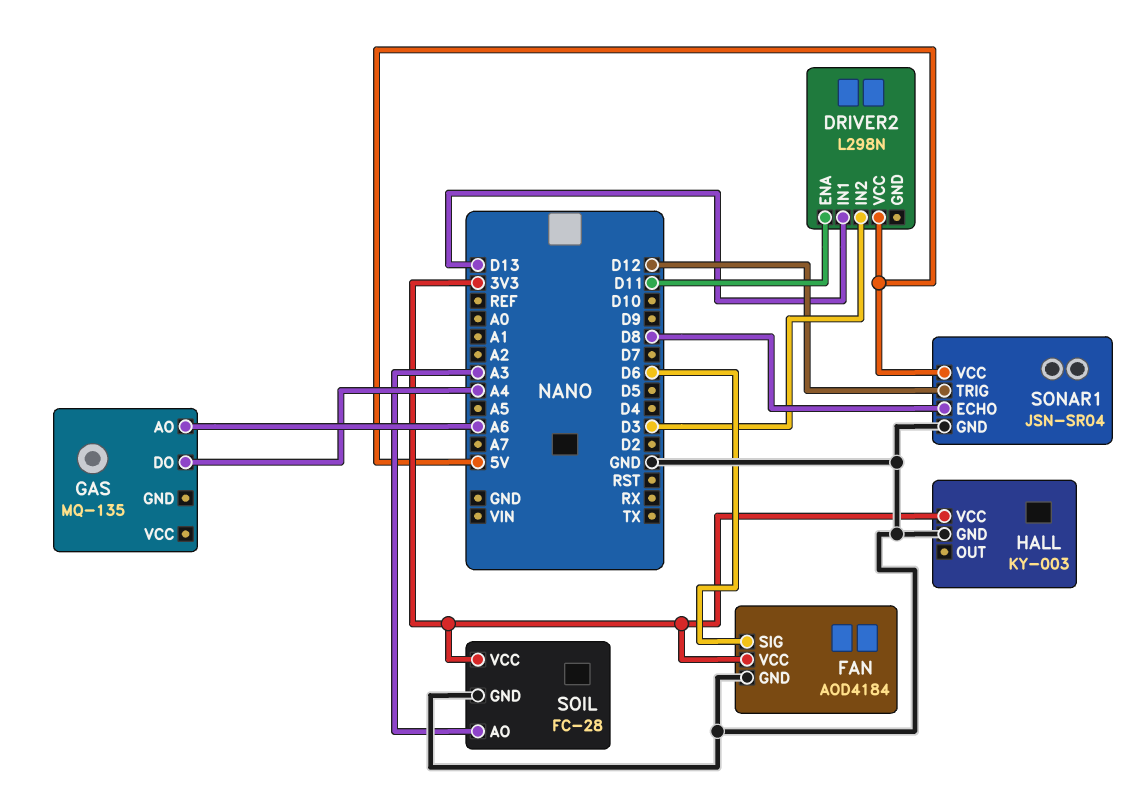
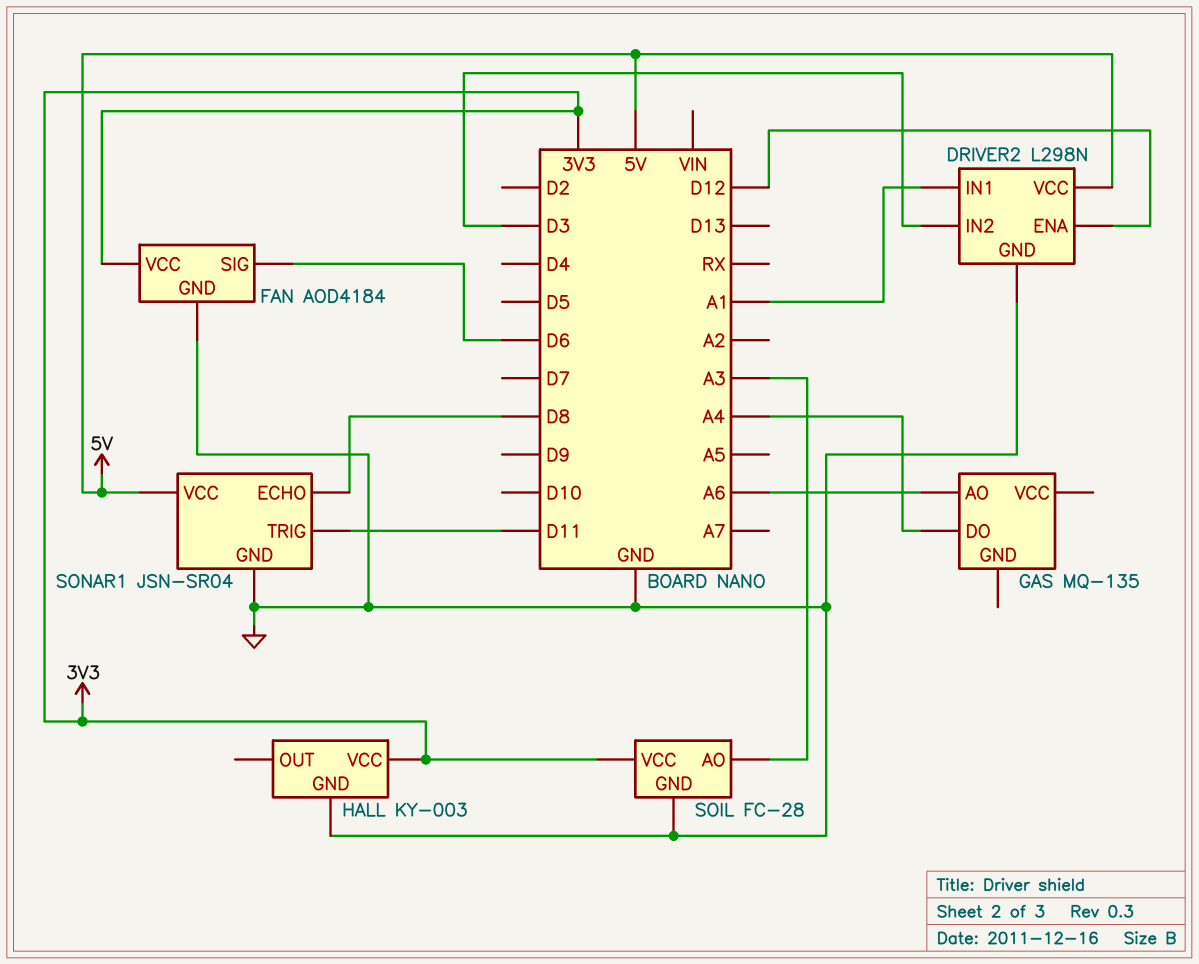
DRIVER2 pin ENA: D11 -> D12
DRIVER2 pin GND: none -> GND
DRIVER2 pin IN1: D13 -> A1
SONAR1 pin TRIG: D12 -> D11

